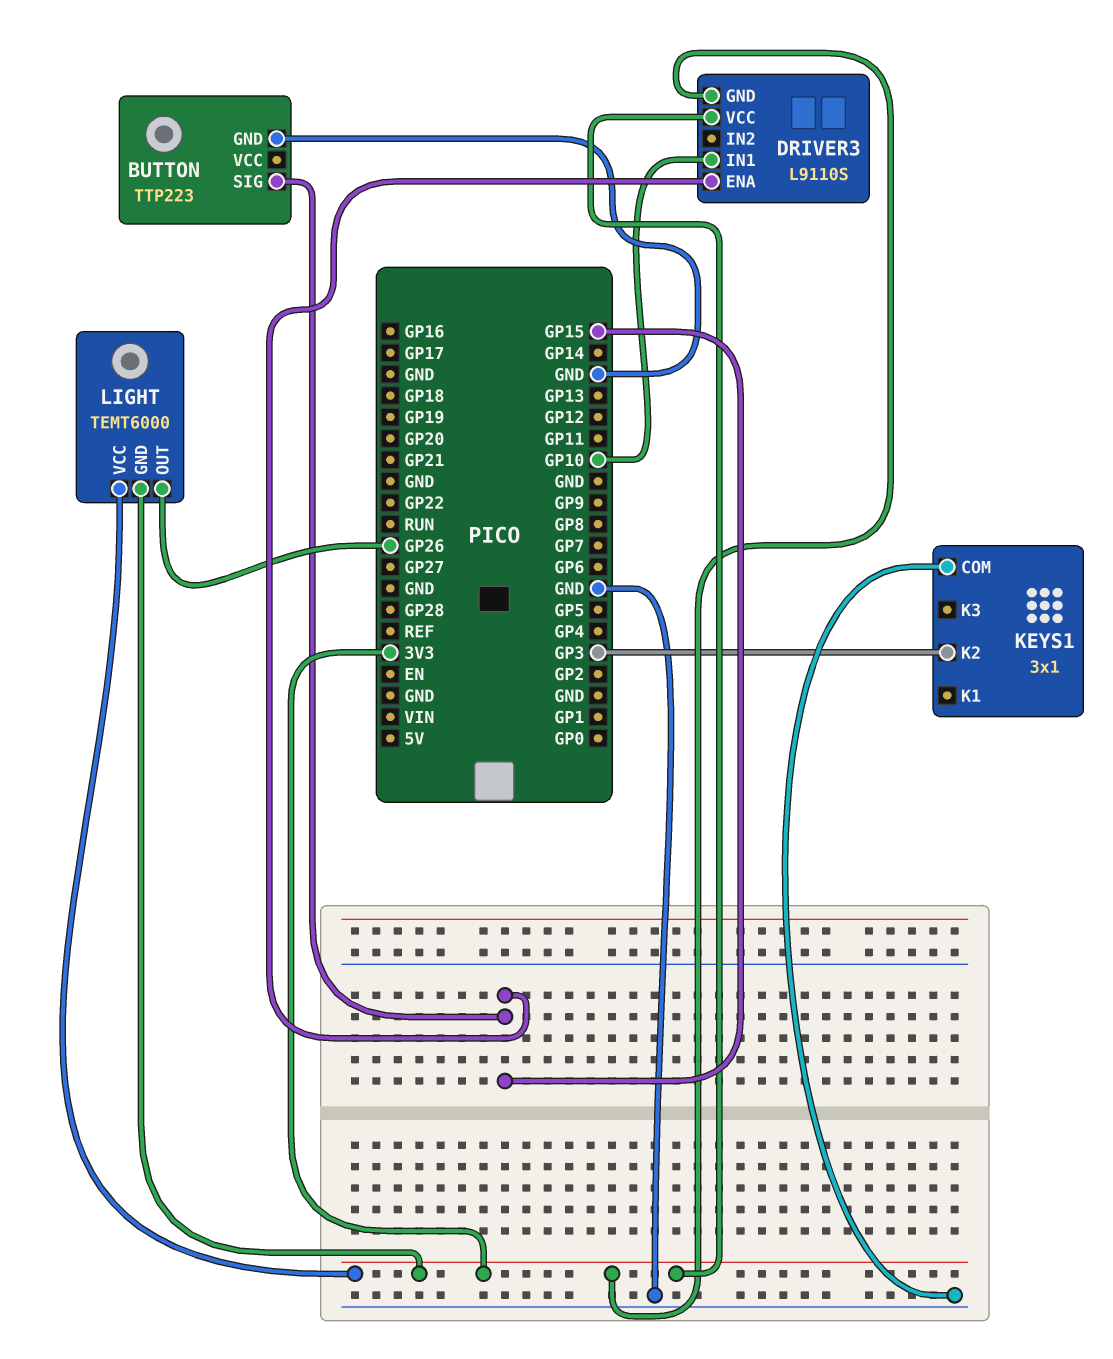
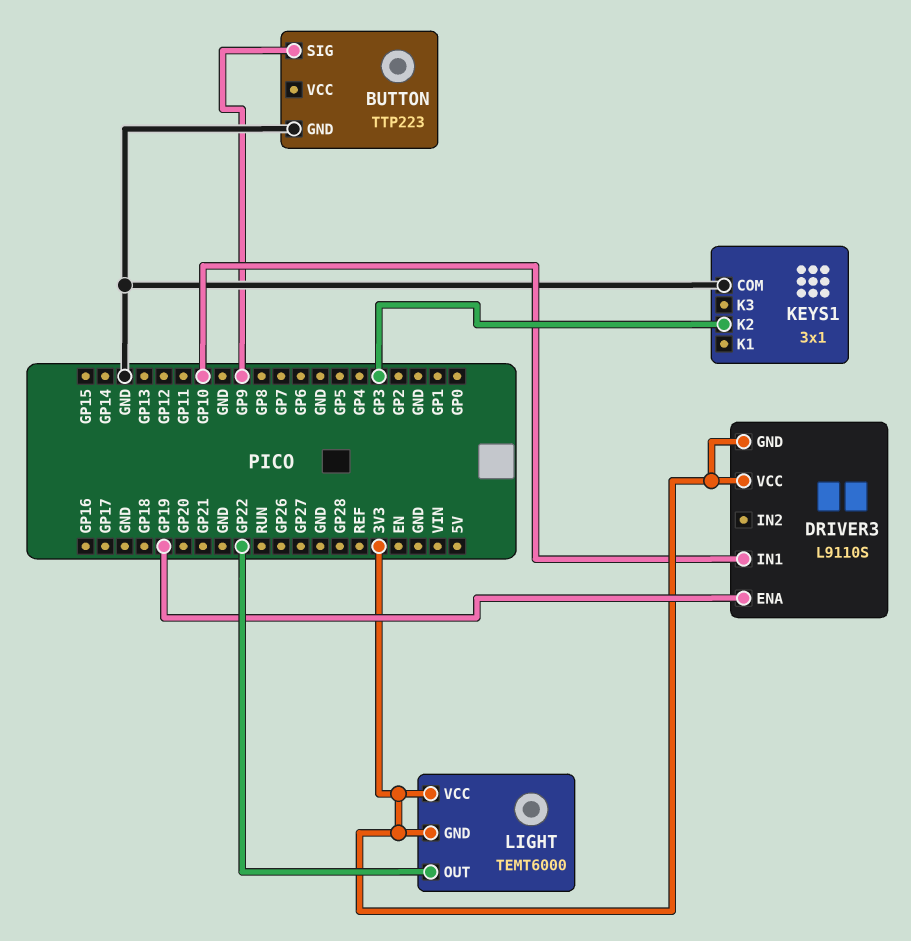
BUTTON pin SIG: GP15 -> GP9
DRIVER3 pin ENA: GP15 -> GP19
LIGHT pin OUT: GP26 -> GP22

